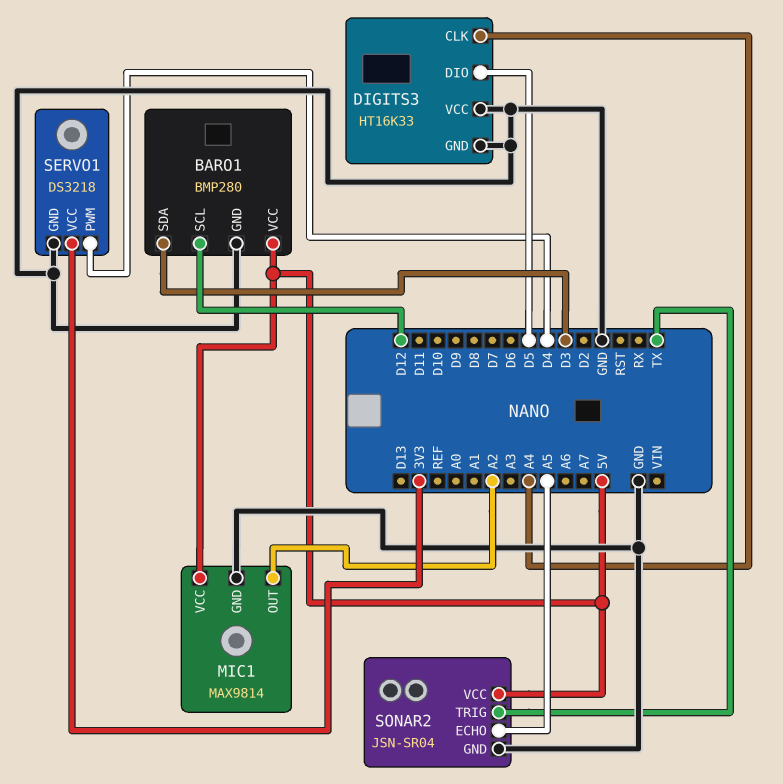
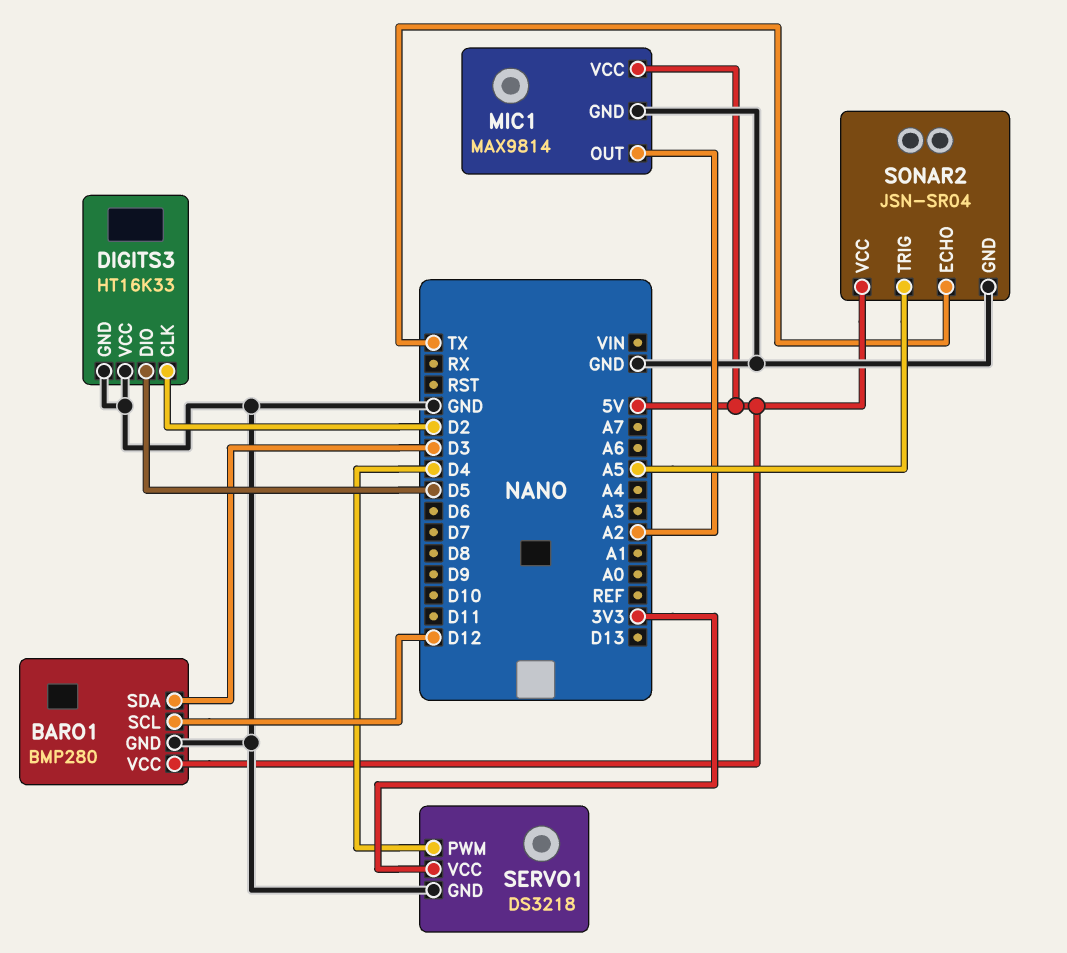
DIGITS3 pin CLK: A4 -> D2
SONAR2 pin ECHO: A5 -> TX
SONAR2 pin TRIG: TX -> A5

